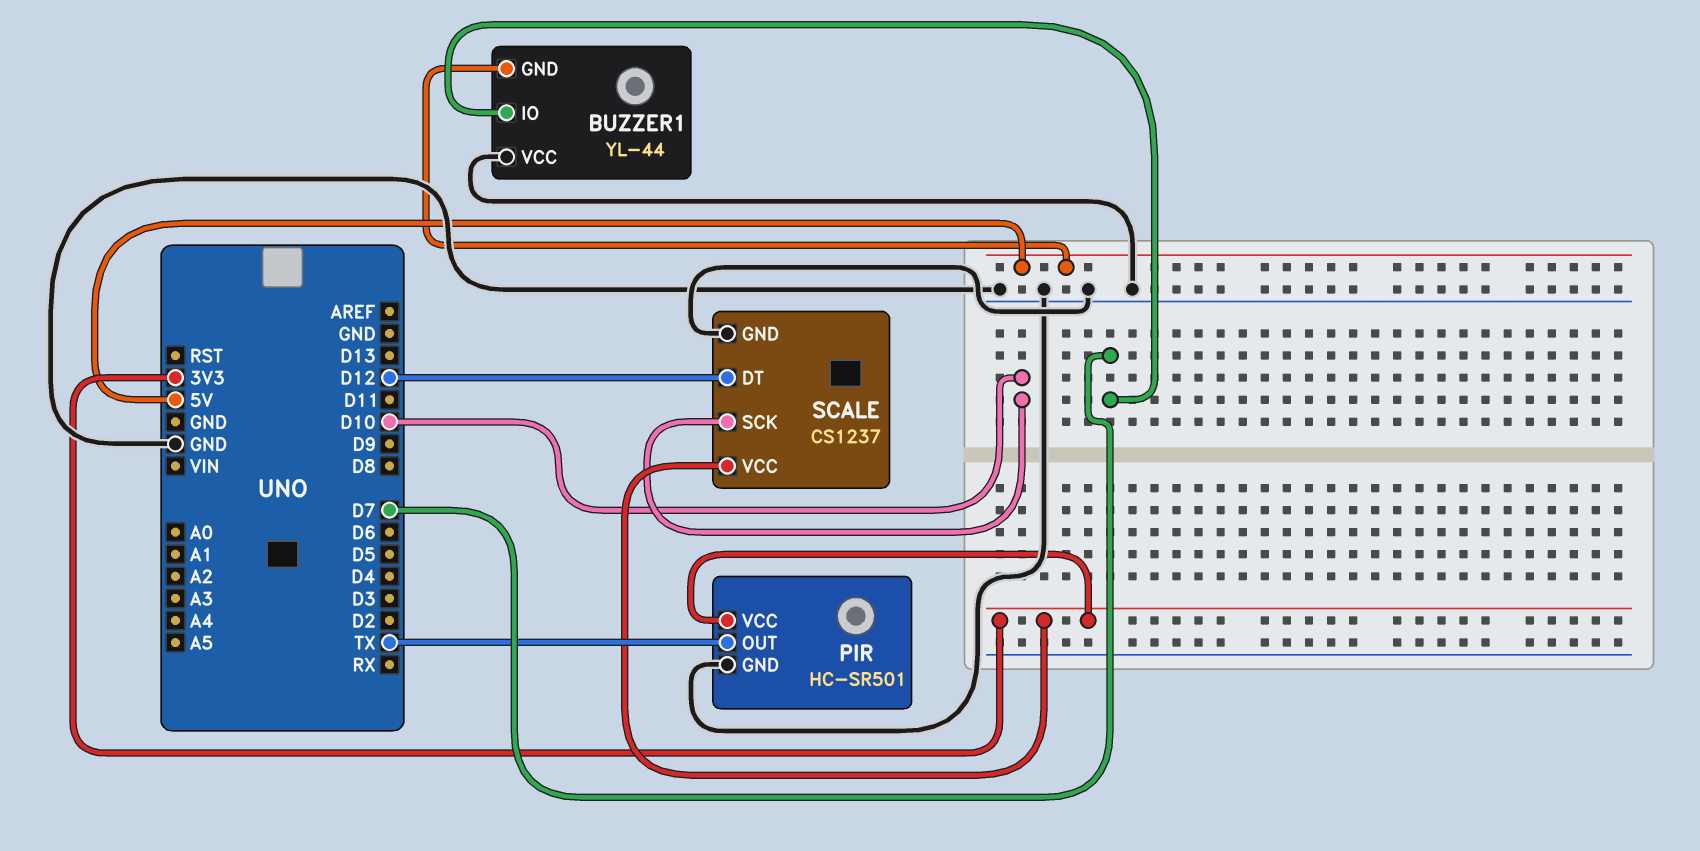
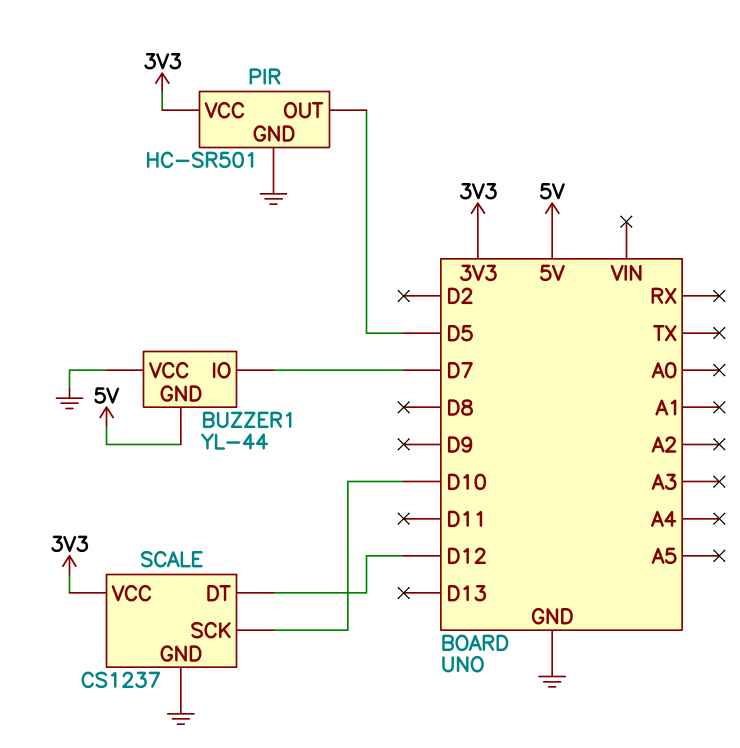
PIR pin OUT: TX -> D5

